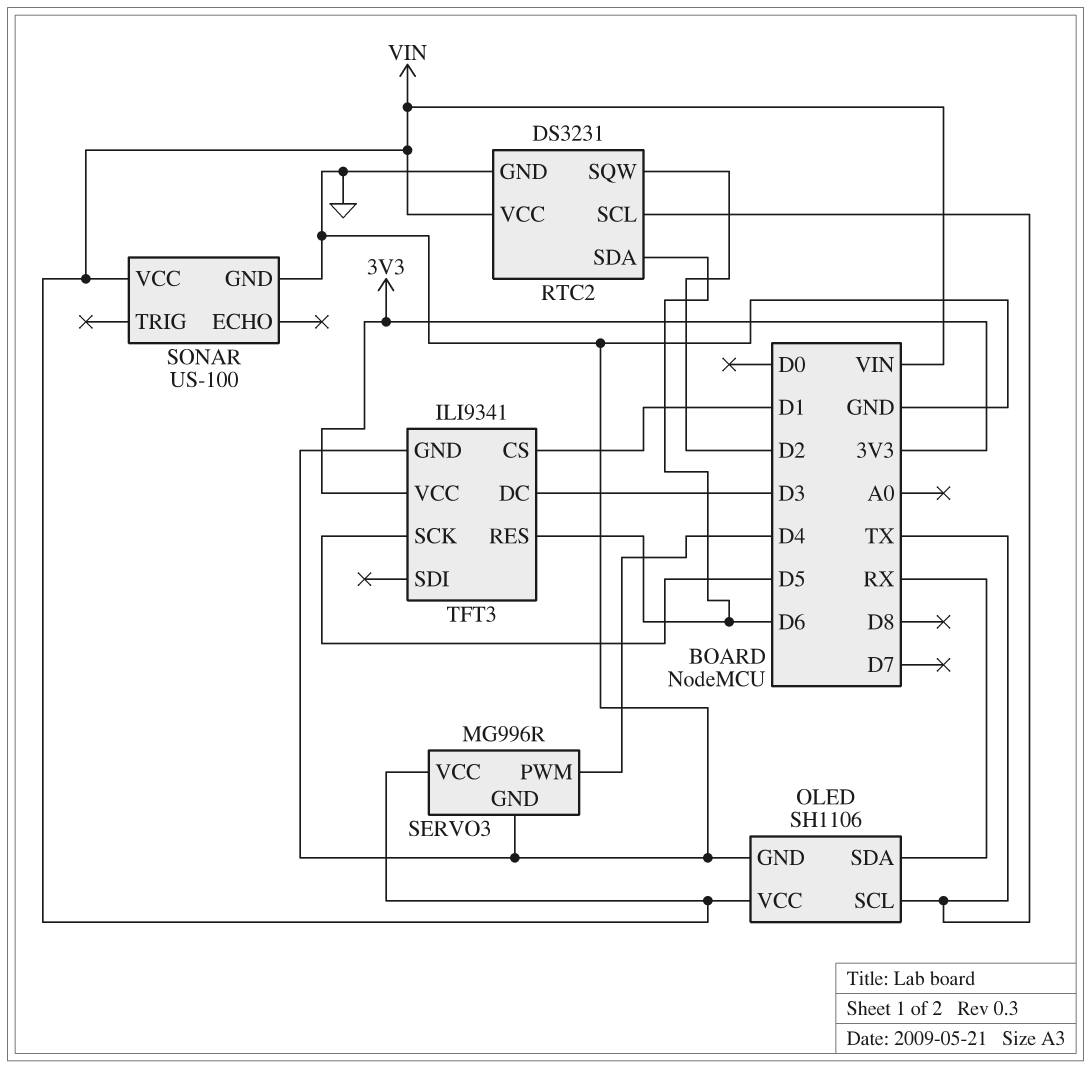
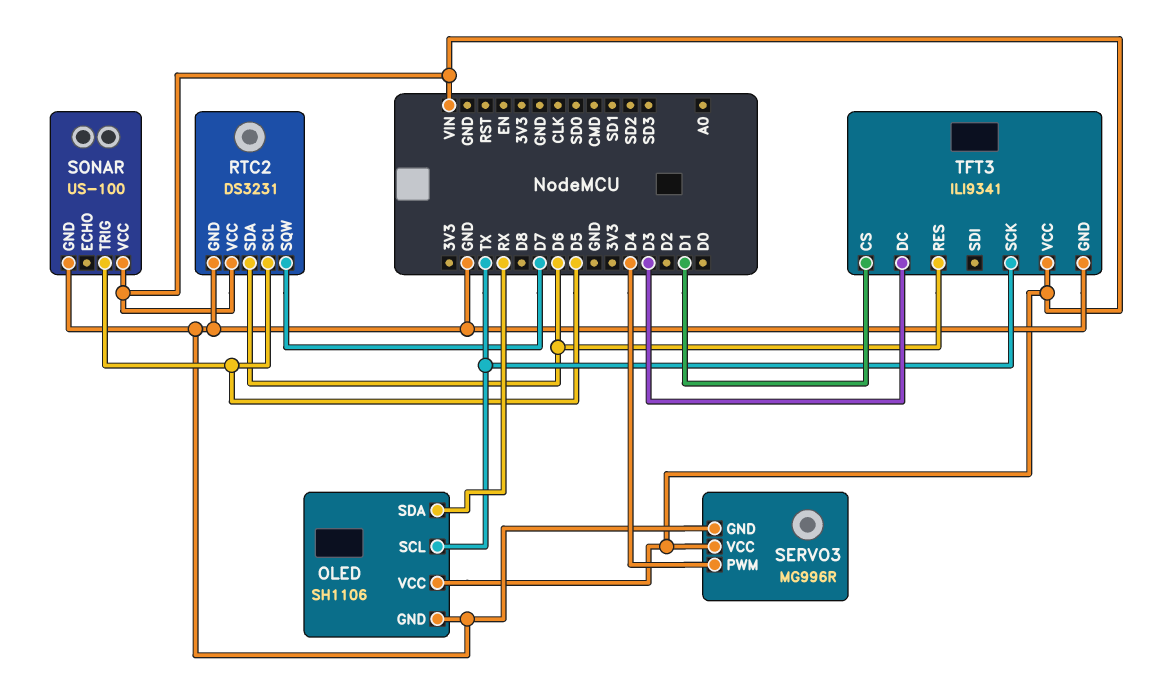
RTC2 pin SCL: TX -> D5
RTC2 pin SQW: D2 -> D7
SONAR pin TRIG: none -> D5
TFT3 pin SCK: D5 -> TX
TFT3 pin VCC: 3V3 -> VIN

